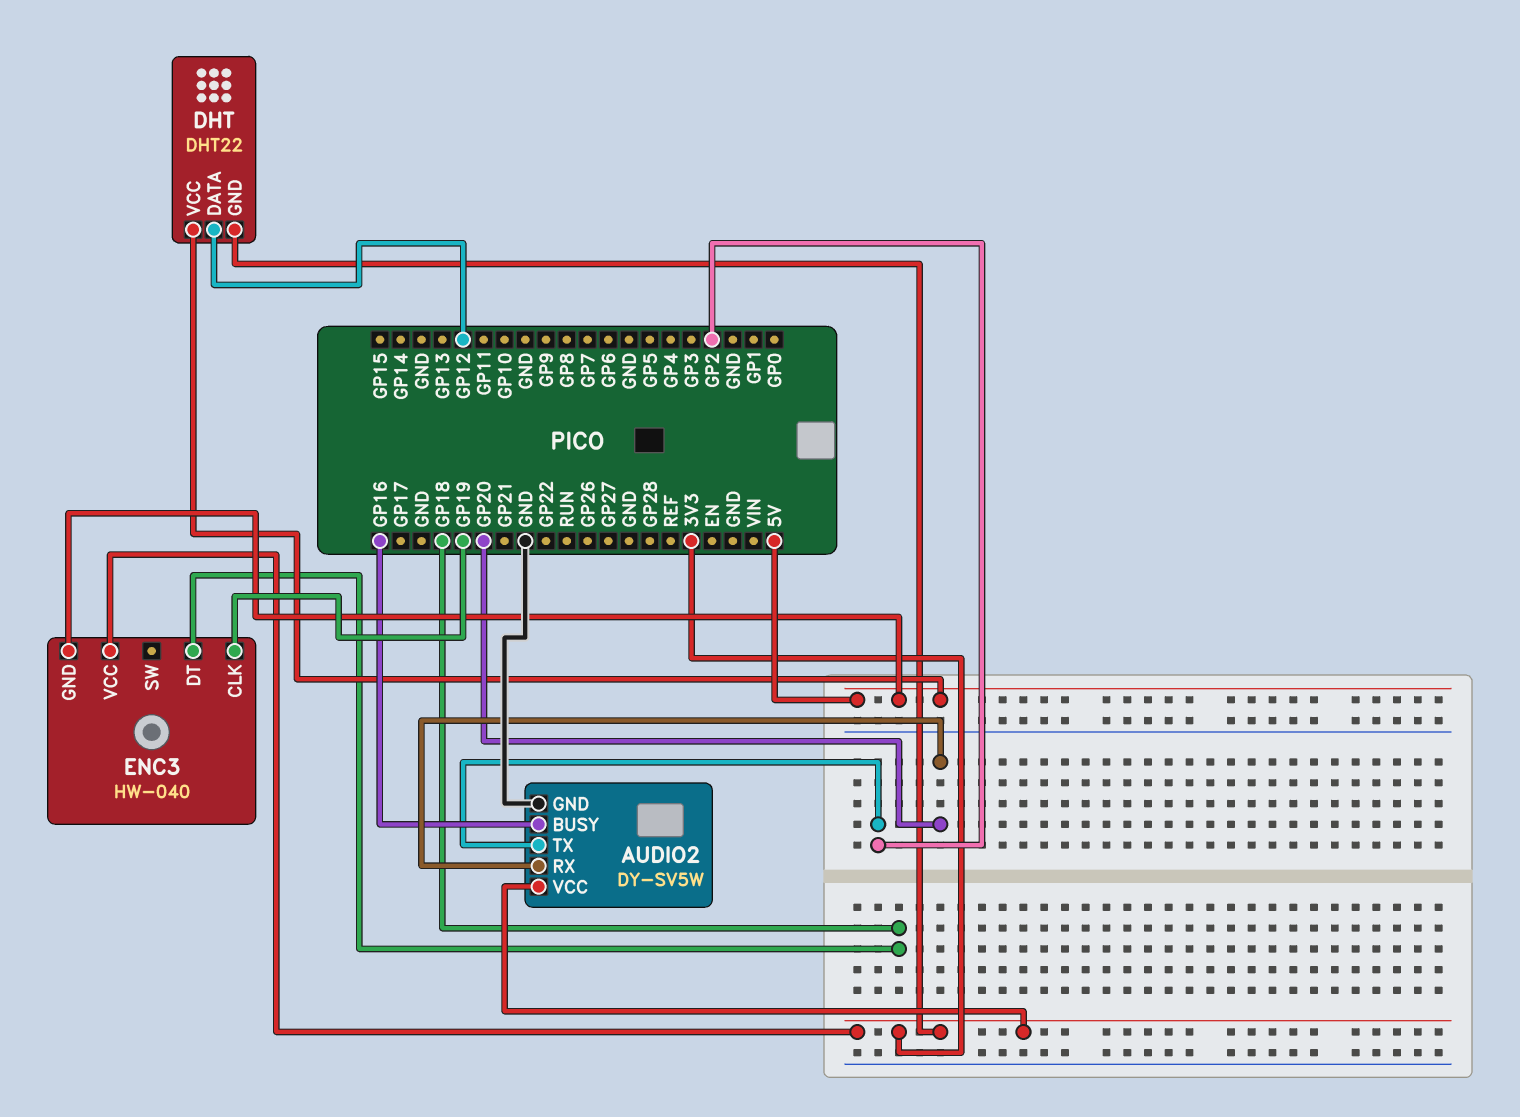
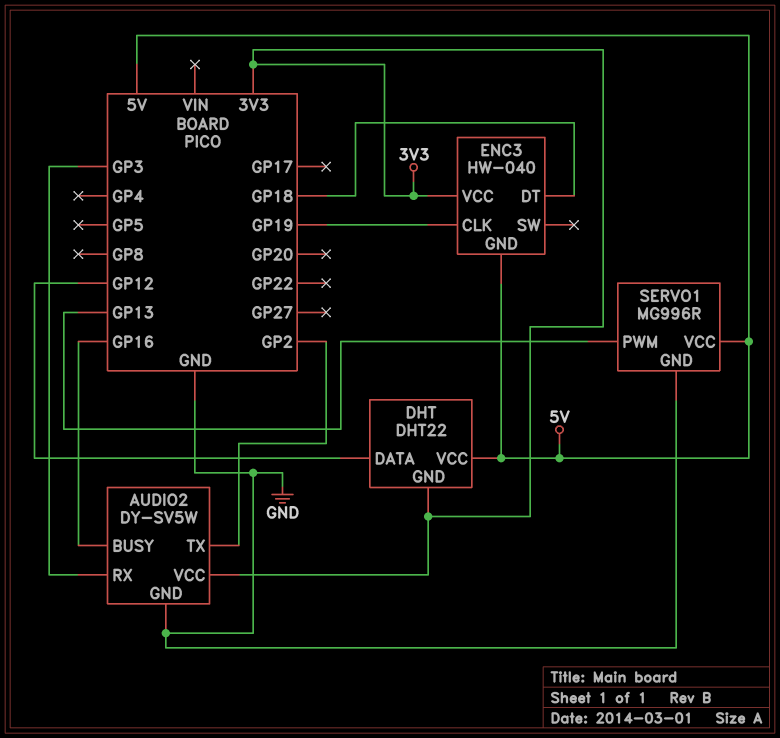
AUDIO2 pin RX: GP20 -> GP3
SERVO1: none -> MG996R
SERVO1 pin GND: none -> GND
SERVO1 pin PWM: none -> GP13
SERVO1 pin VCC: none -> 5V

